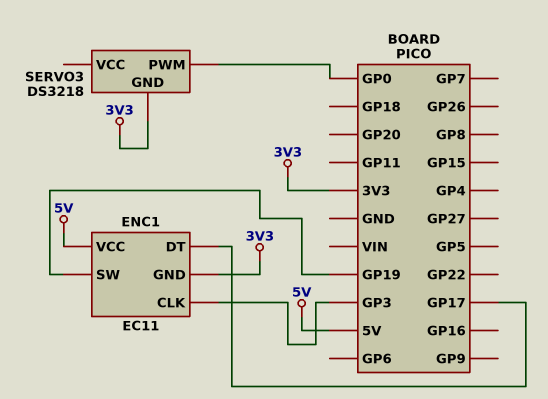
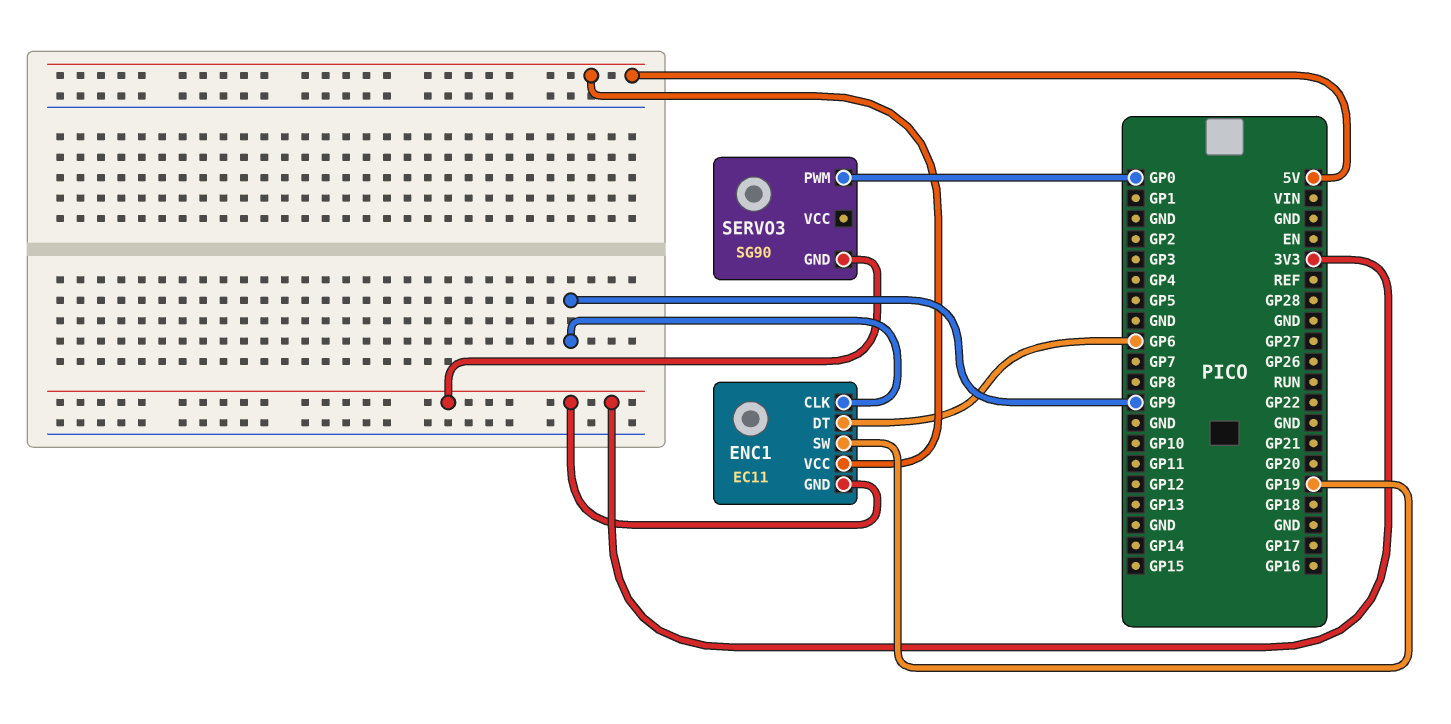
ENC1 pin CLK: GP3 -> GP9
ENC1 pin DT: GP17 -> GP6
SERVO3: DS3218 -> SG90

